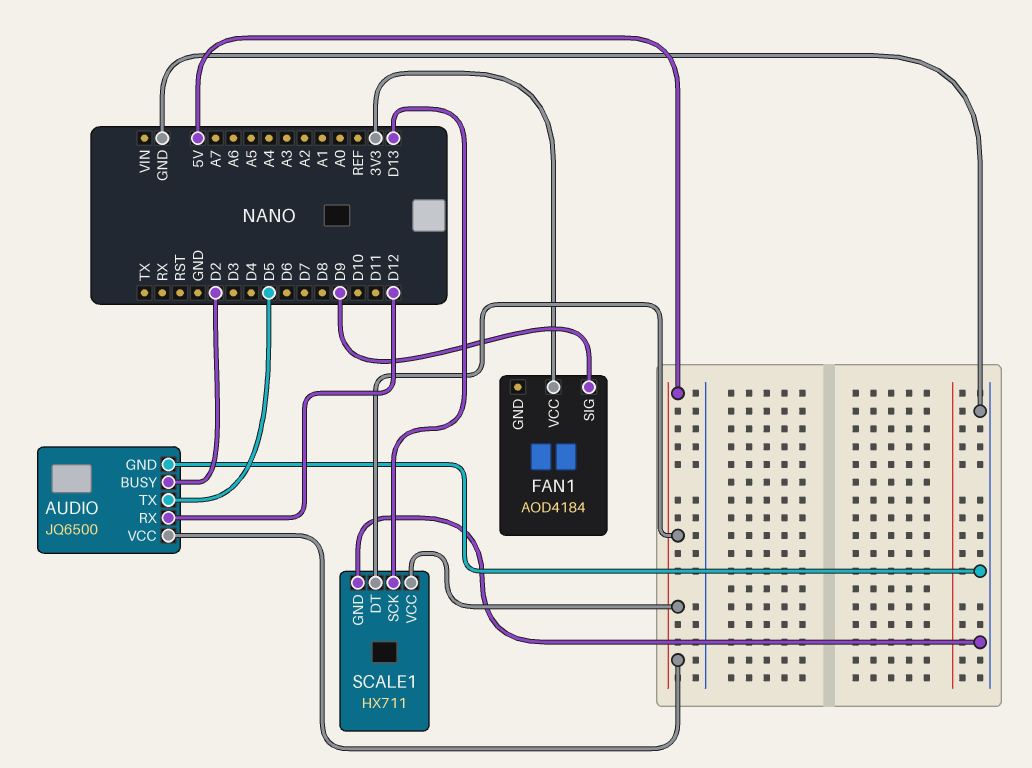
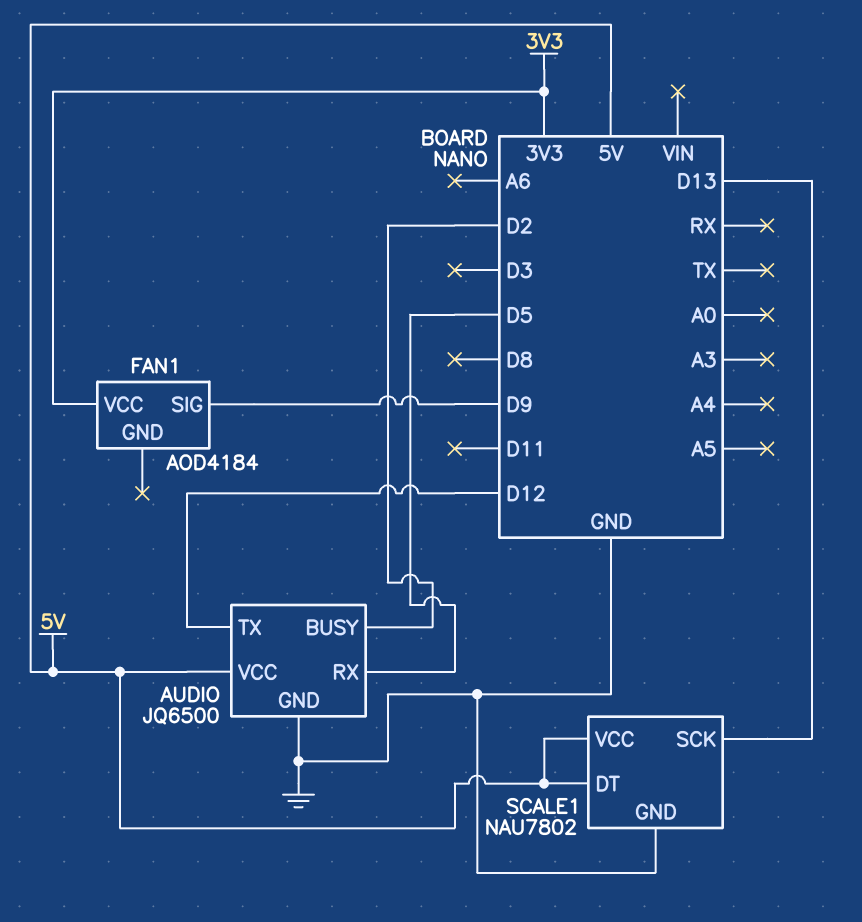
AUDIO pin RX: D12 -> D5
AUDIO pin TX: D5 -> D12
SCALE1: HX711 -> NAU7802

